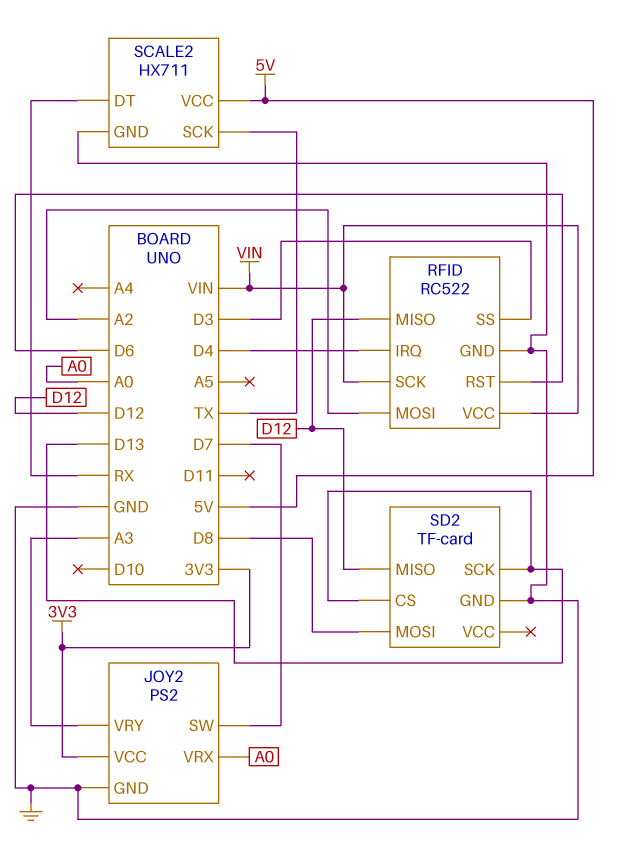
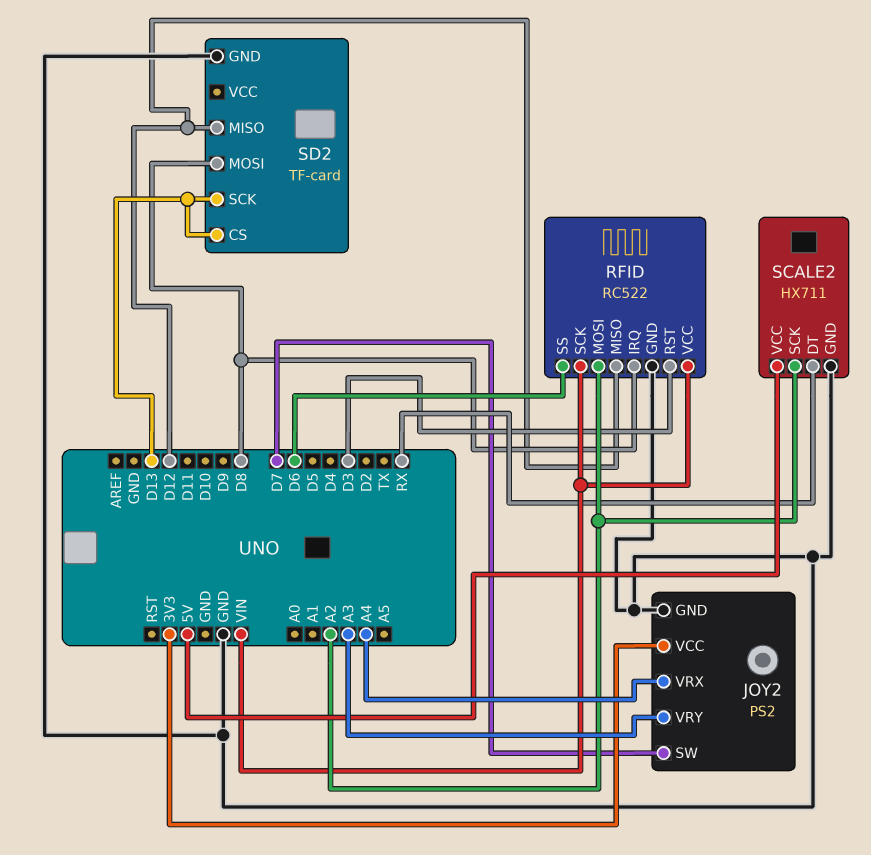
JOY2 pin VRX: A0 -> A4
RFID pin IRQ: D4 -> D8
RFID pin RST: D6 -> D3
RFID pin SS: D3 -> D6
SCALE2 pin SCK: TX -> A2

